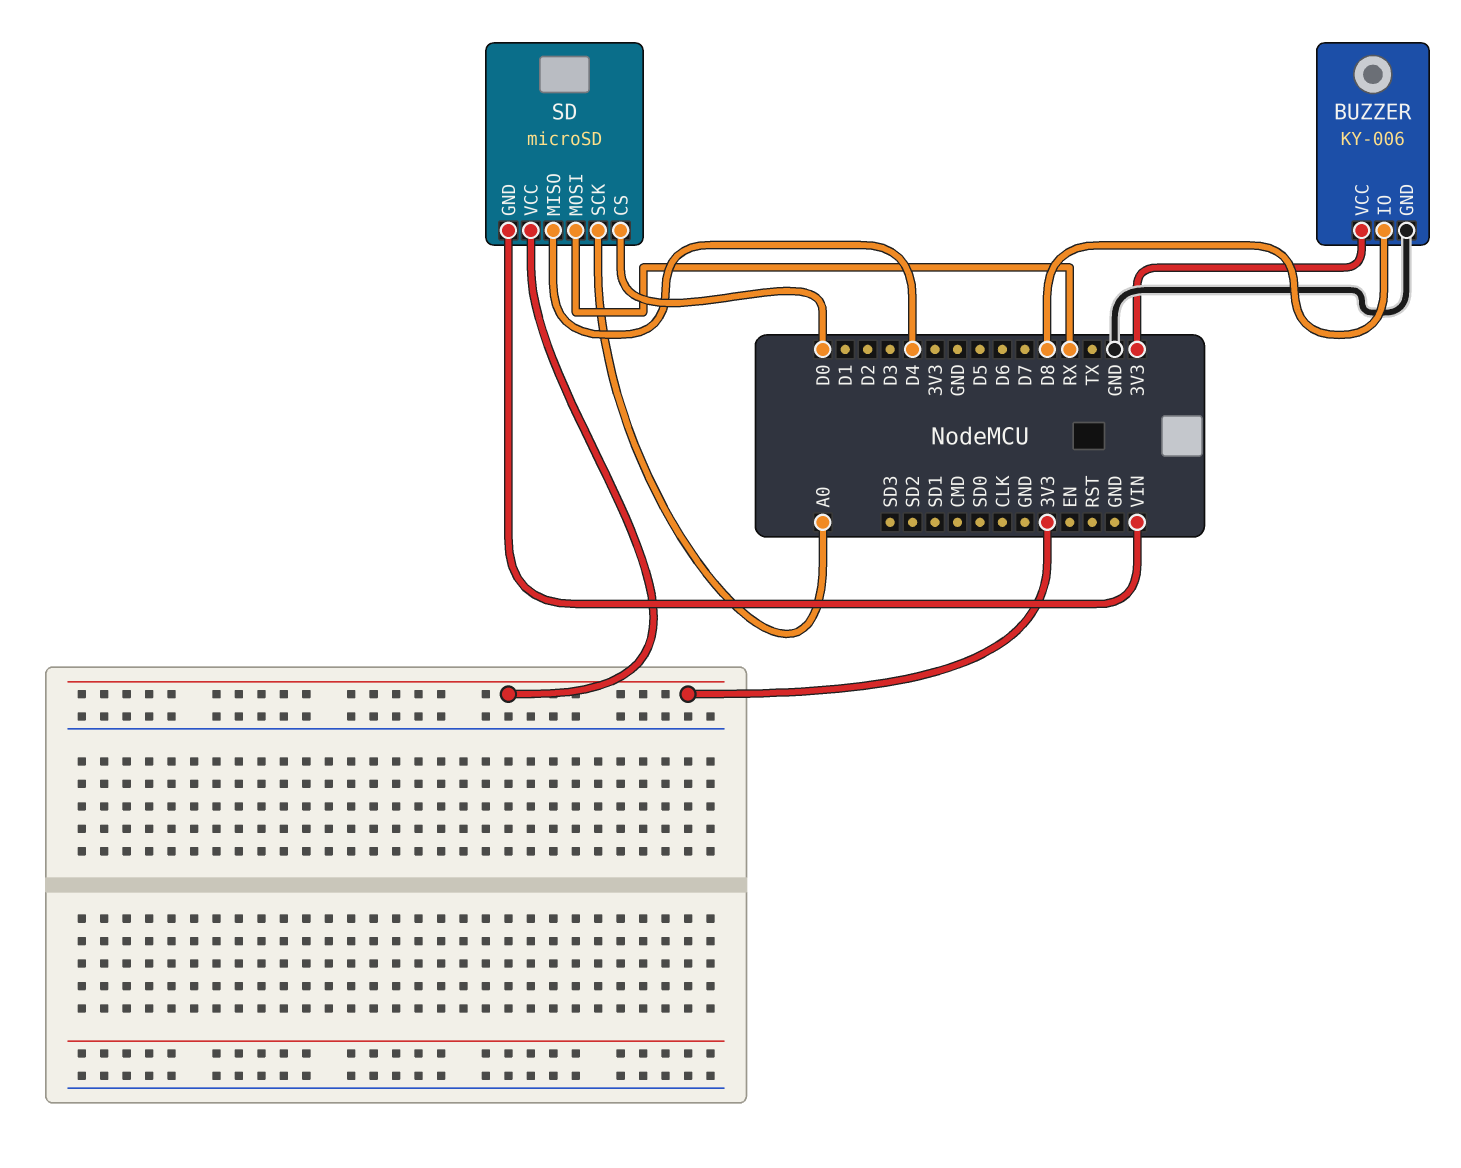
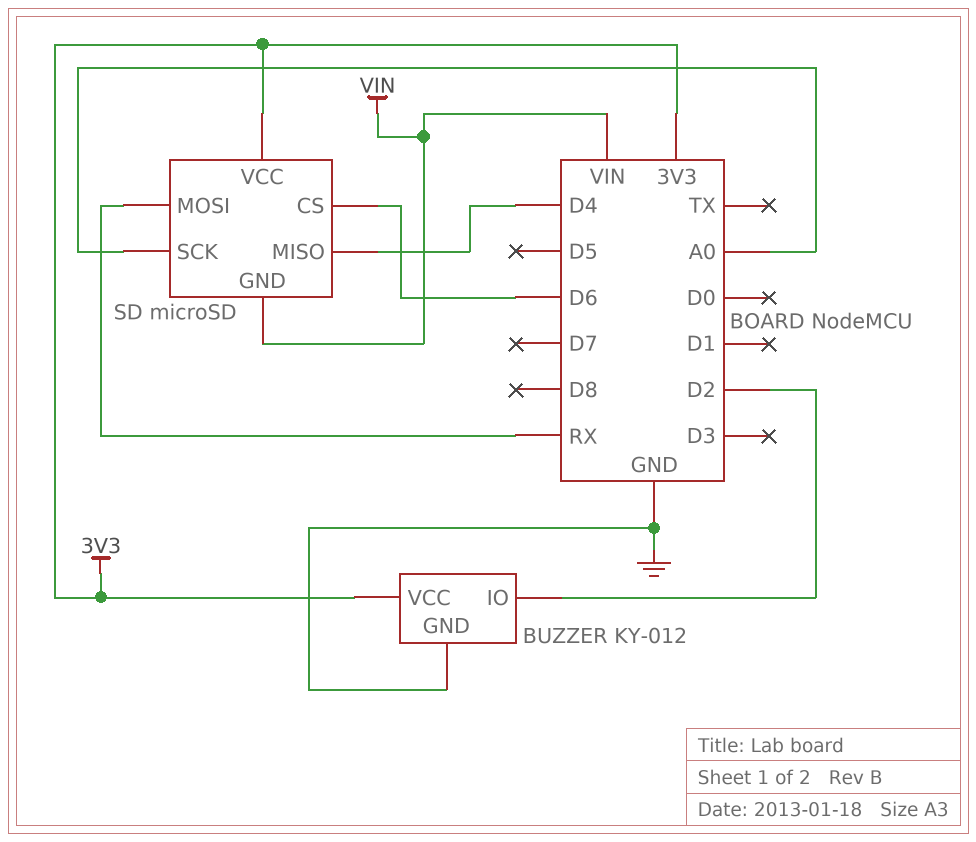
BUZZER: KY-006 -> KY-012
BUZZER pin IO: D8 -> D2
SD pin CS: D0 -> D6

